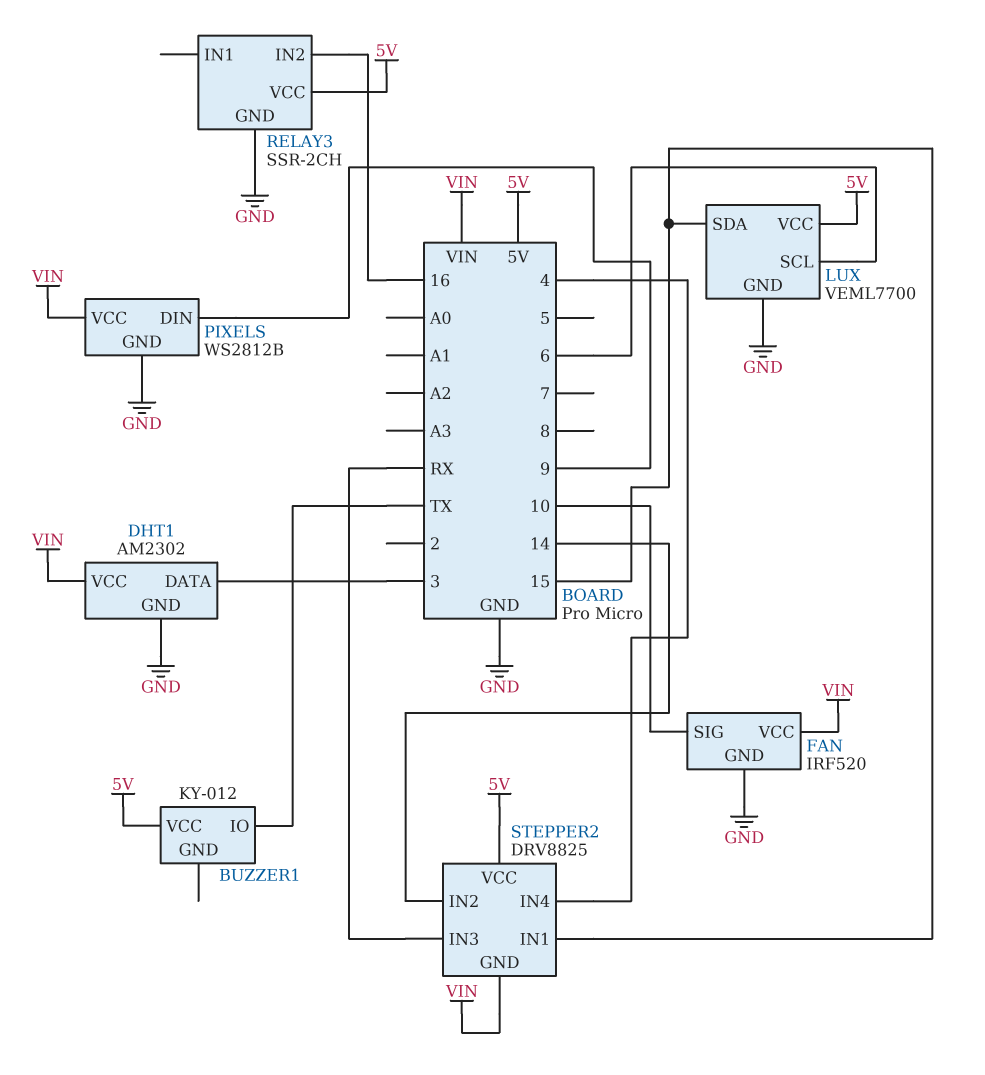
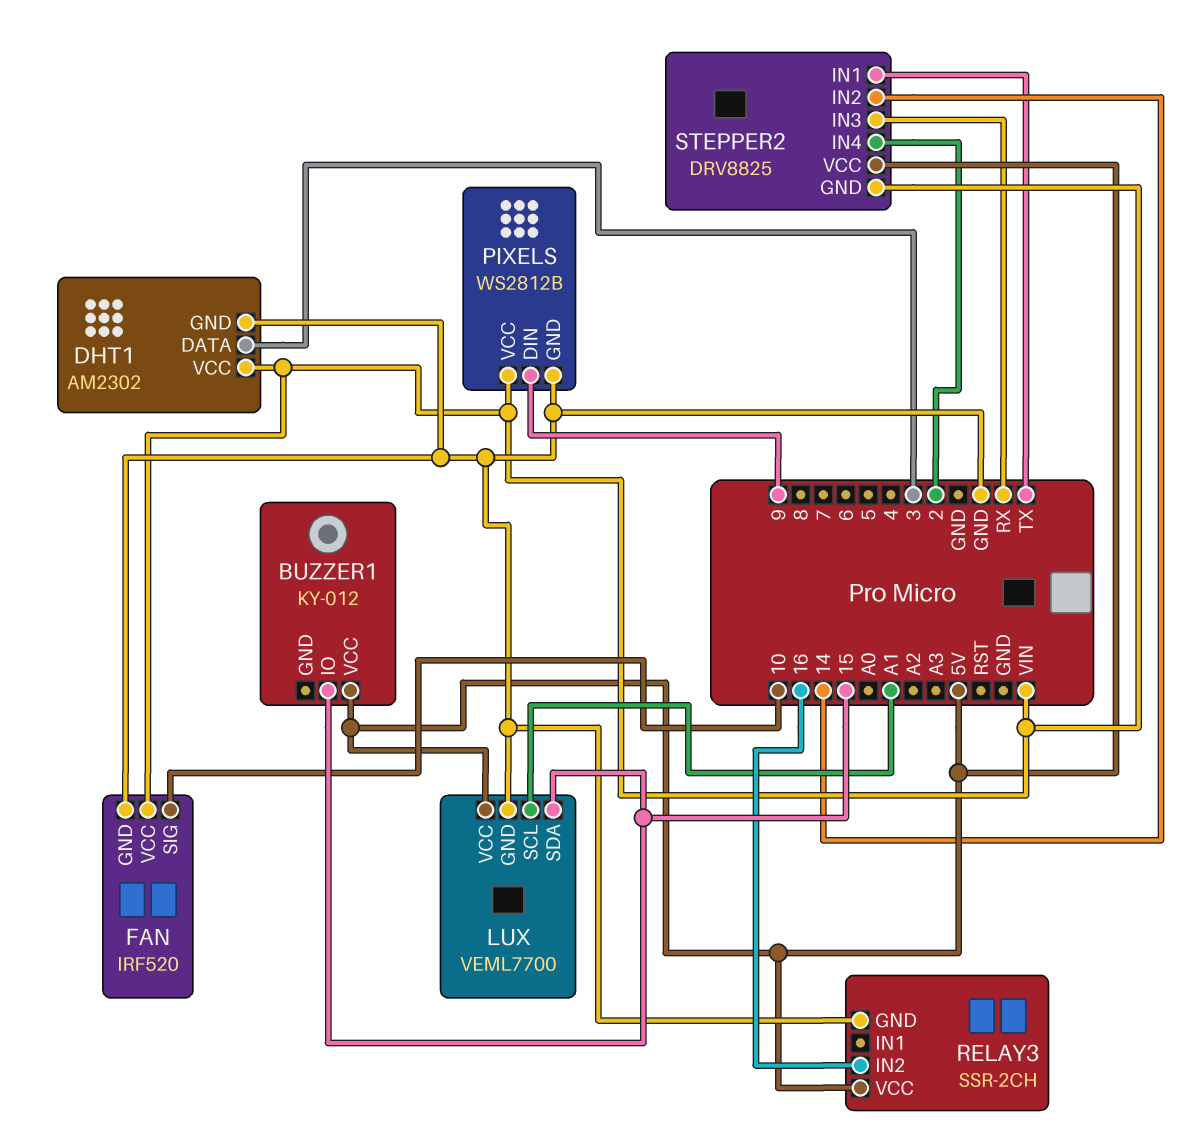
BUZZER1 pin IO: TX -> 15
LUX pin SCL: 6 -> A1
STEPPER2 pin IN1: 15 -> TX
STEPPER2 pin IN4: 4 -> 2

